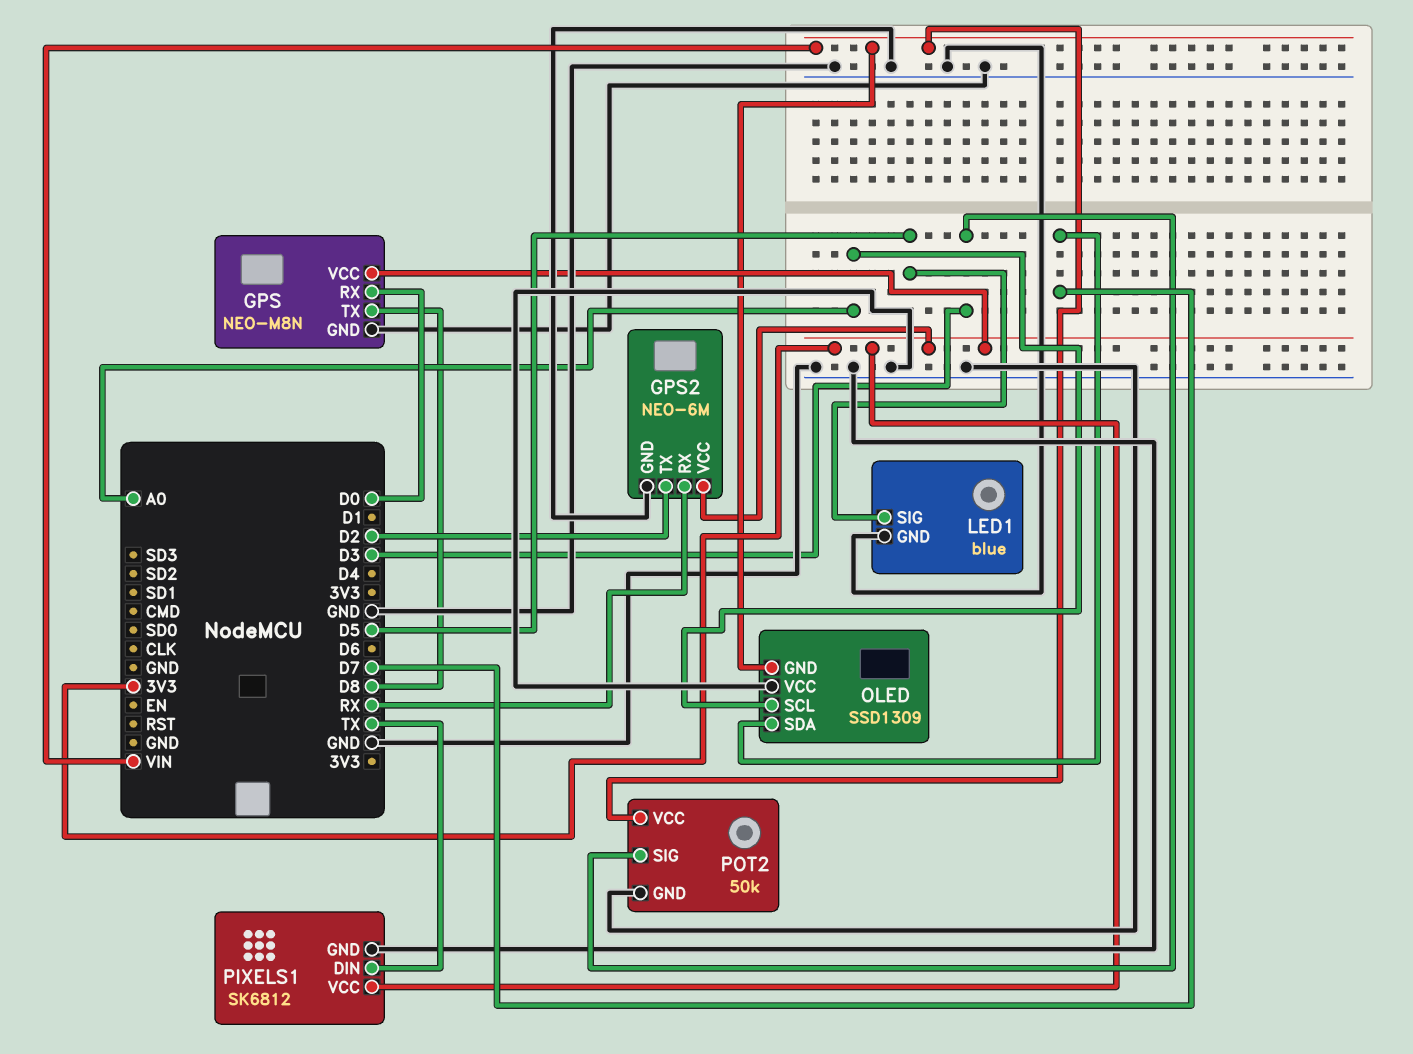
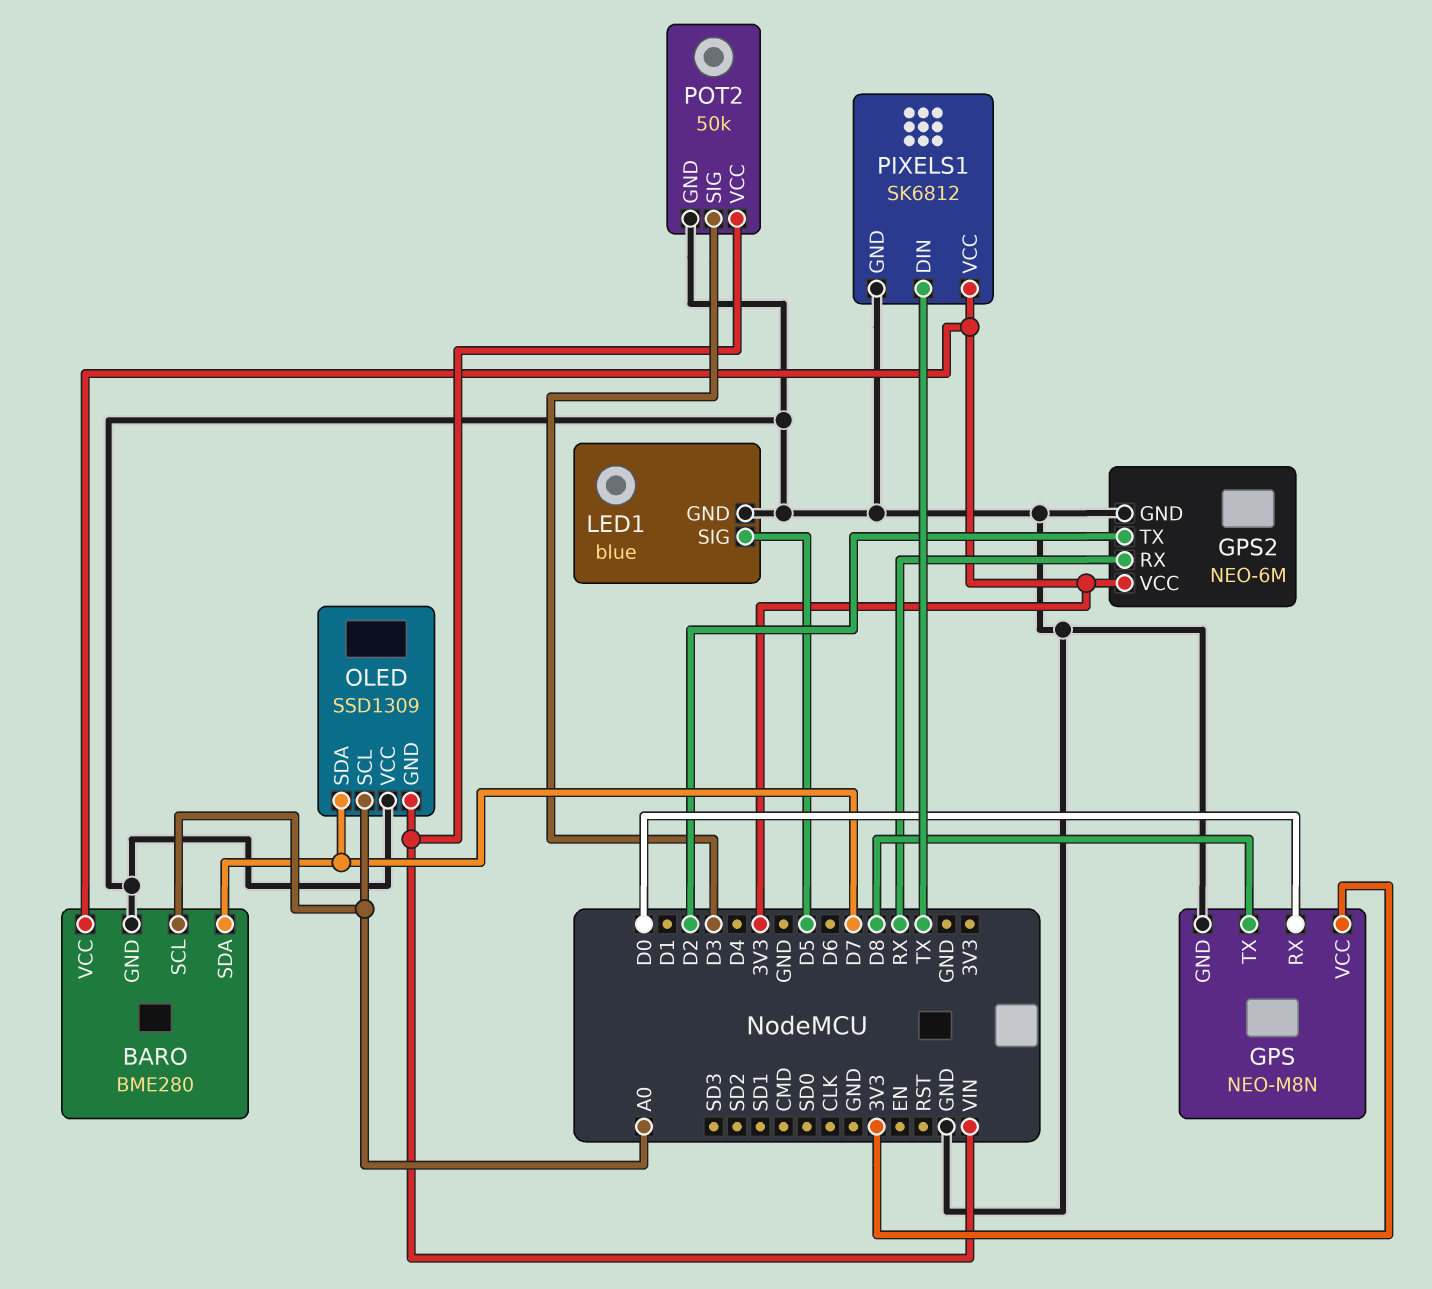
BARO: none -> BME280
BARO pin GND: none -> GND
BARO pin SCL: none -> A0
BARO pin SDA: none -> D7
BARO pin VCC: none -> 3V3

